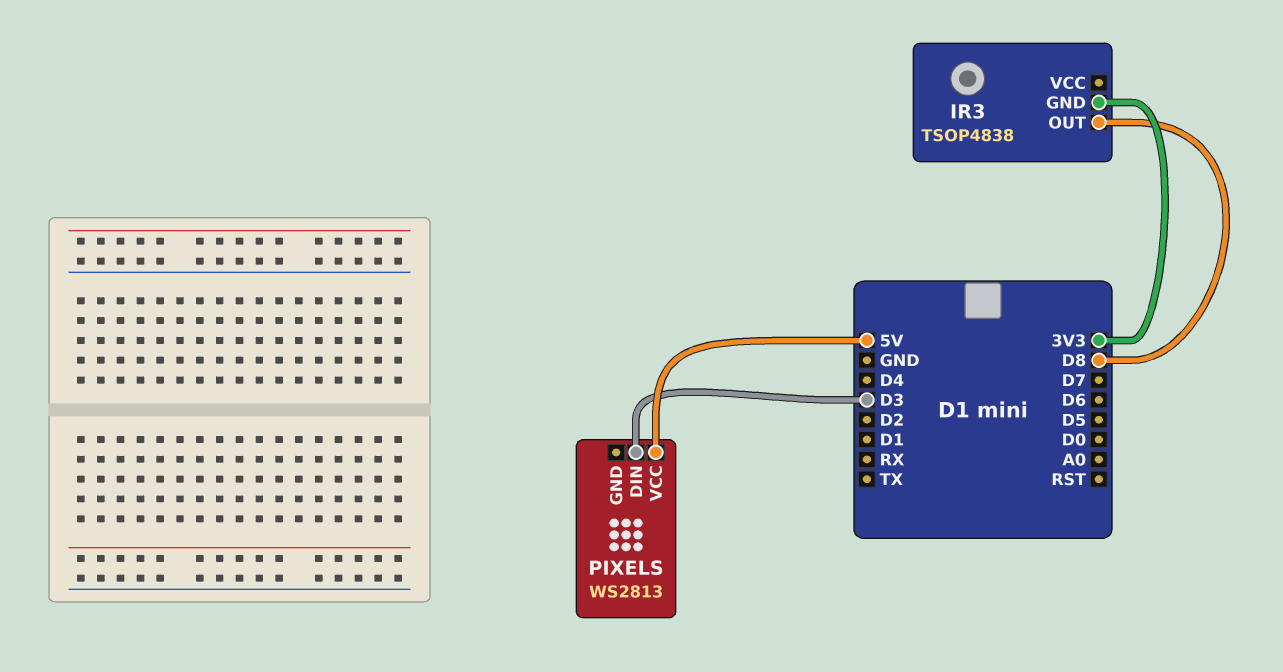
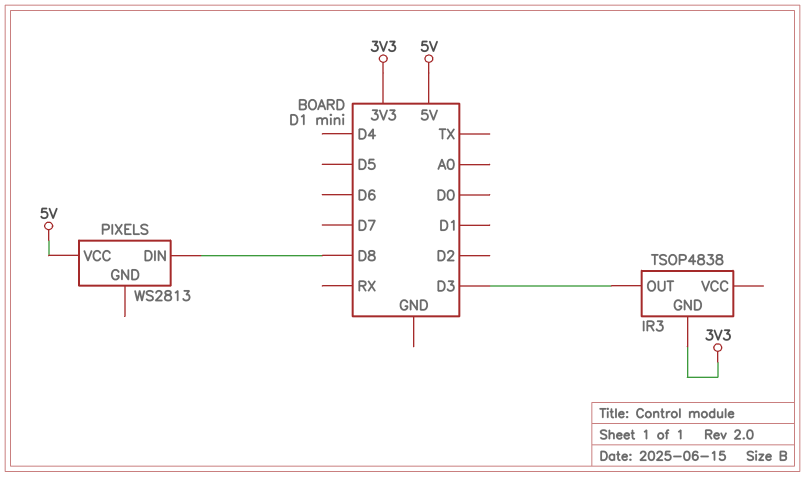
IR3 pin OUT: D8 -> D3
PIXELS pin DIN: D3 -> D8

